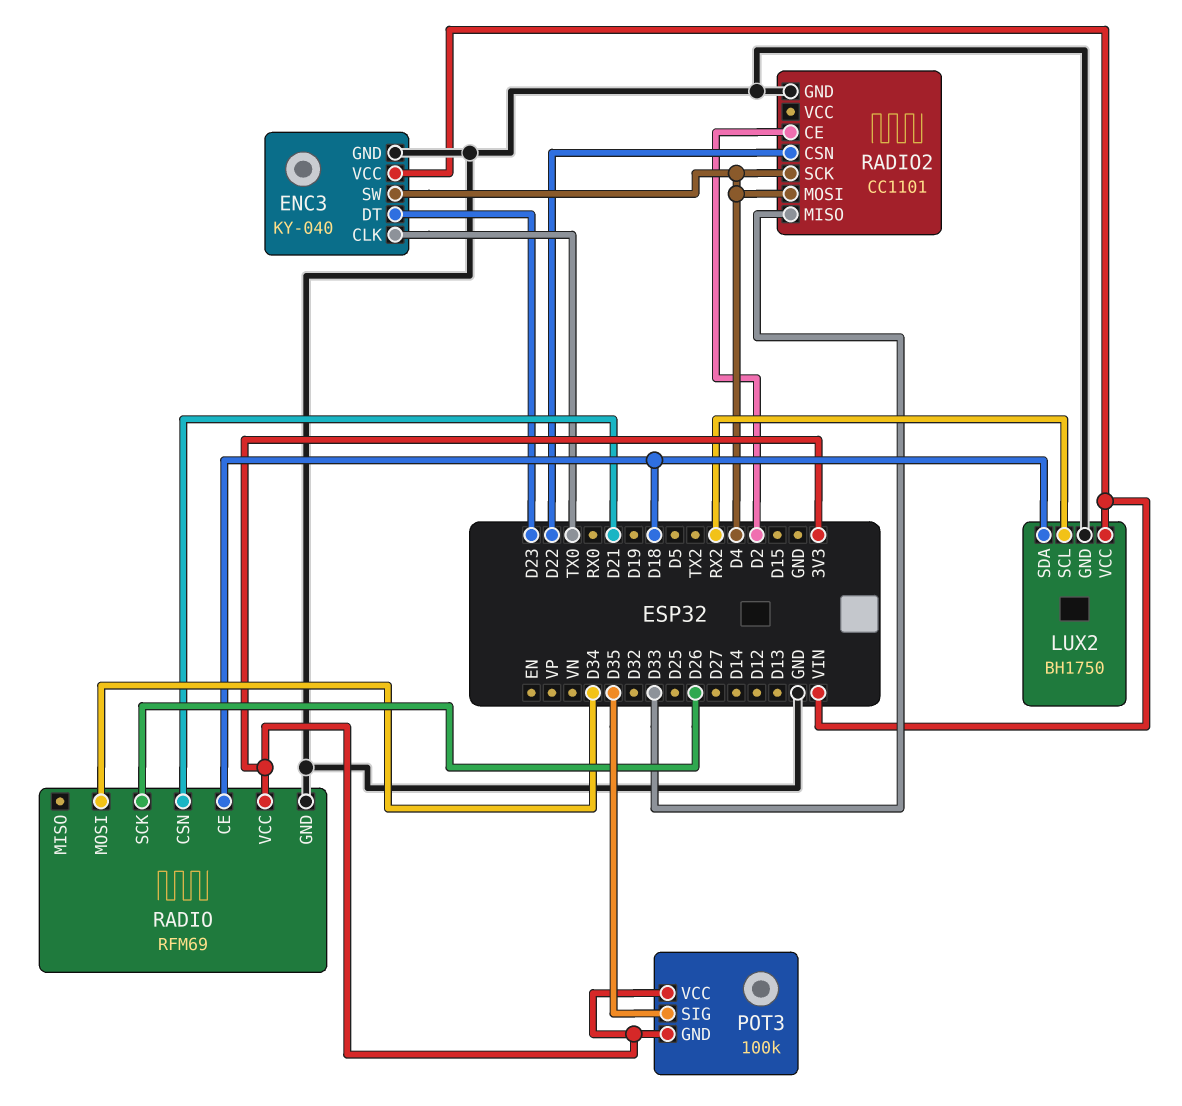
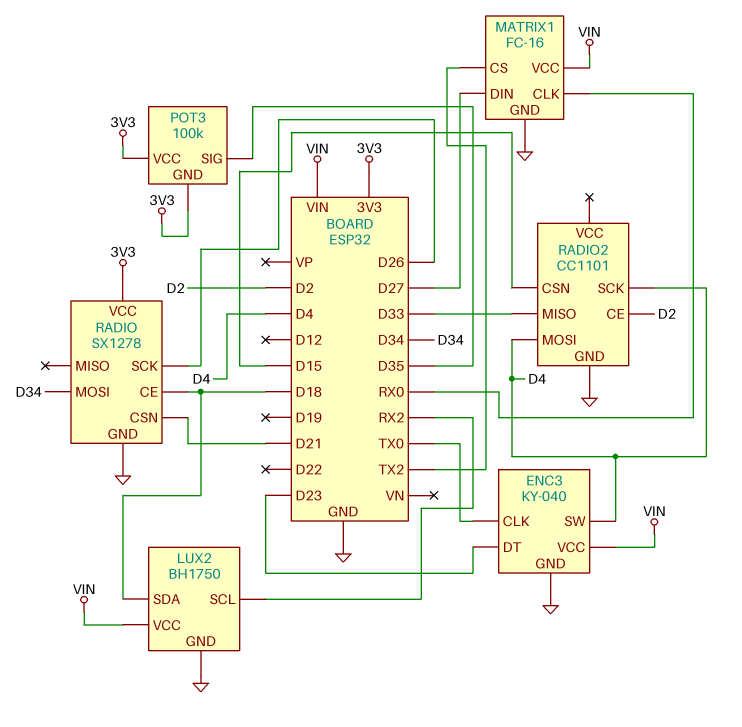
MATRIX1: none -> FC-16
MATRIX1 pin CLK: none -> RX0
MATRIX1 pin CS: none -> TX2
MATRIX1 pin DIN: none -> D27
MATRIX1 pin GND: none -> GND
MATRIX1 pin VCC: none -> VIN
RADIO: RFM69 -> SX1278
RADIO2 pin CSN: D22 -> D15

